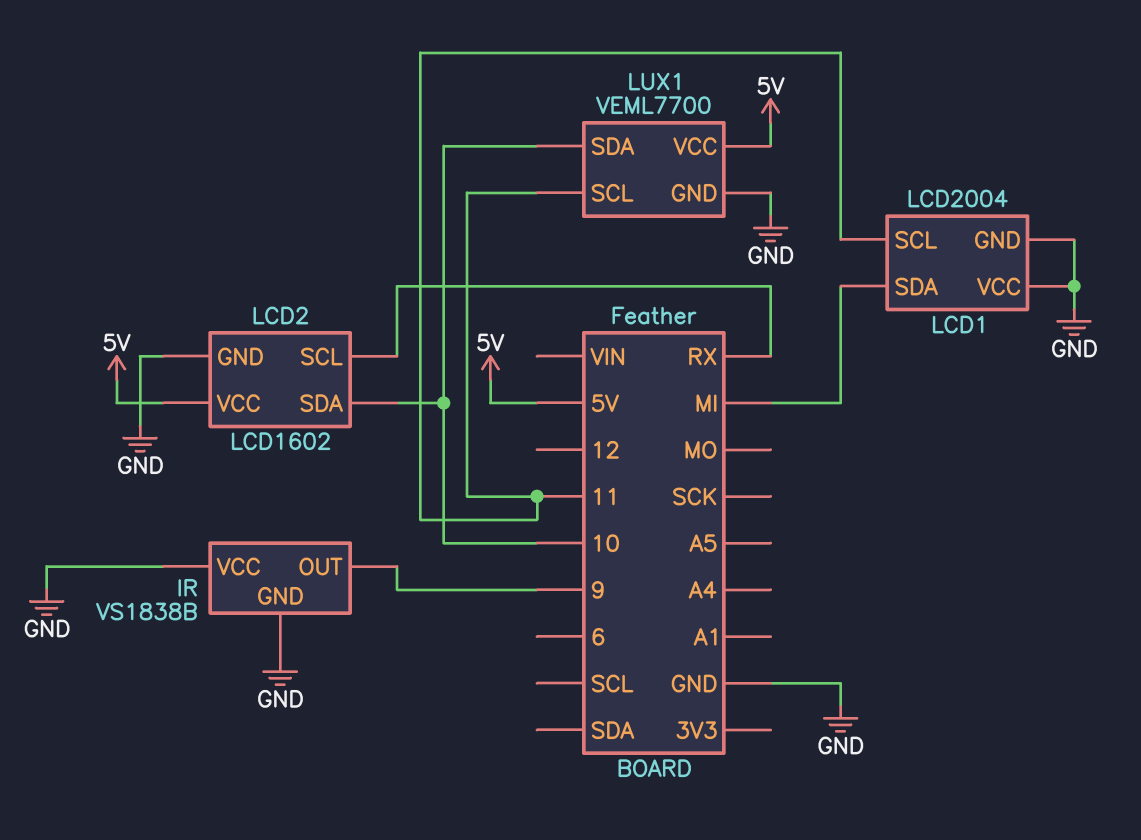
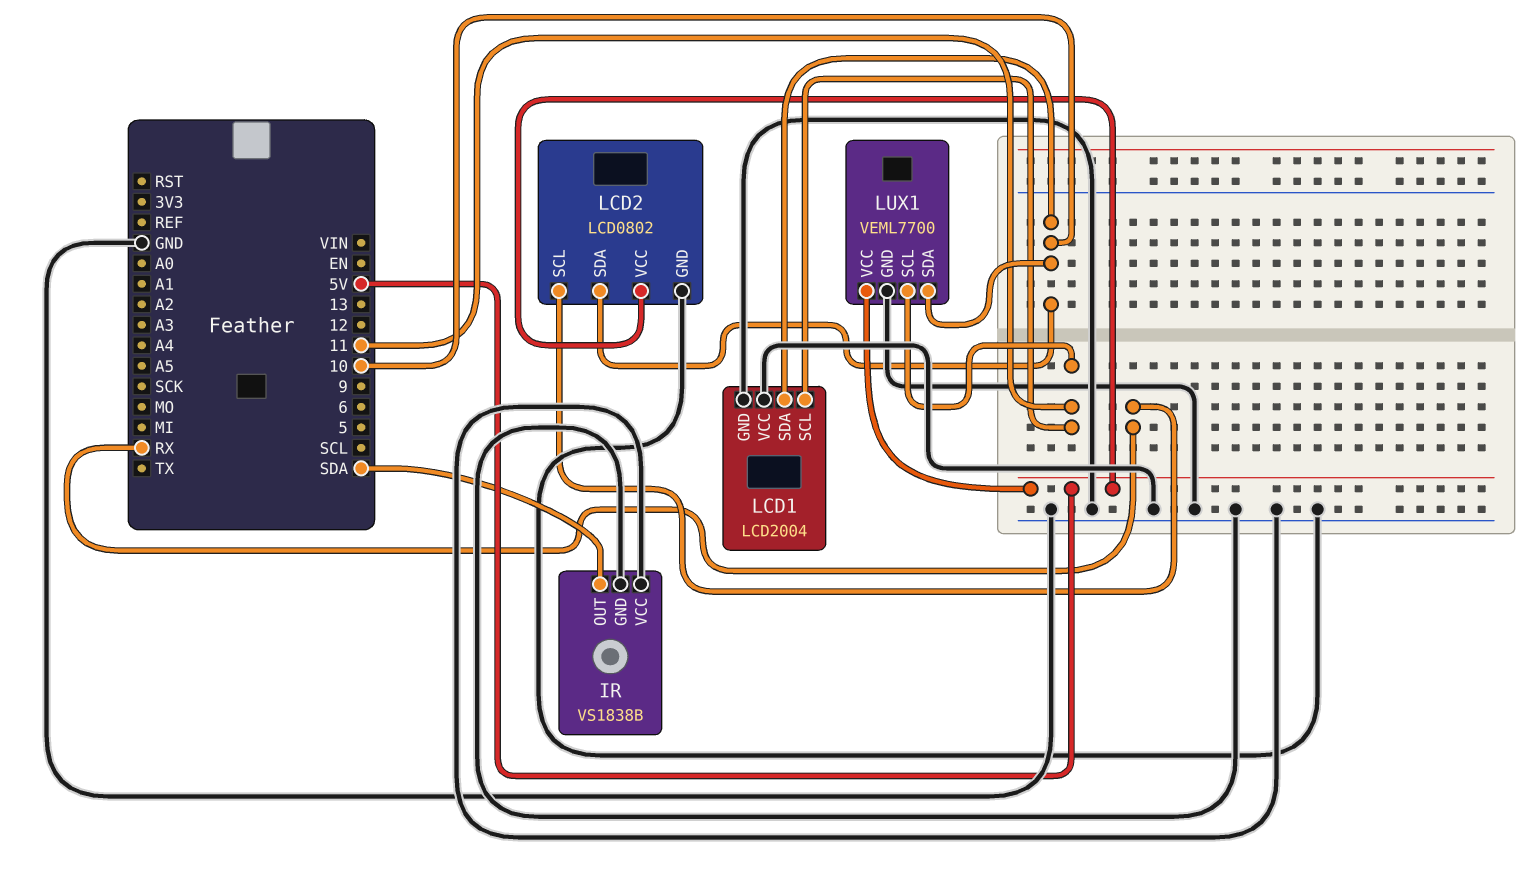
IR pin OUT: 9 -> SDA
LCD1 pin SDA: MI -> 10
LCD2: LCD1602 -> LCD0802

